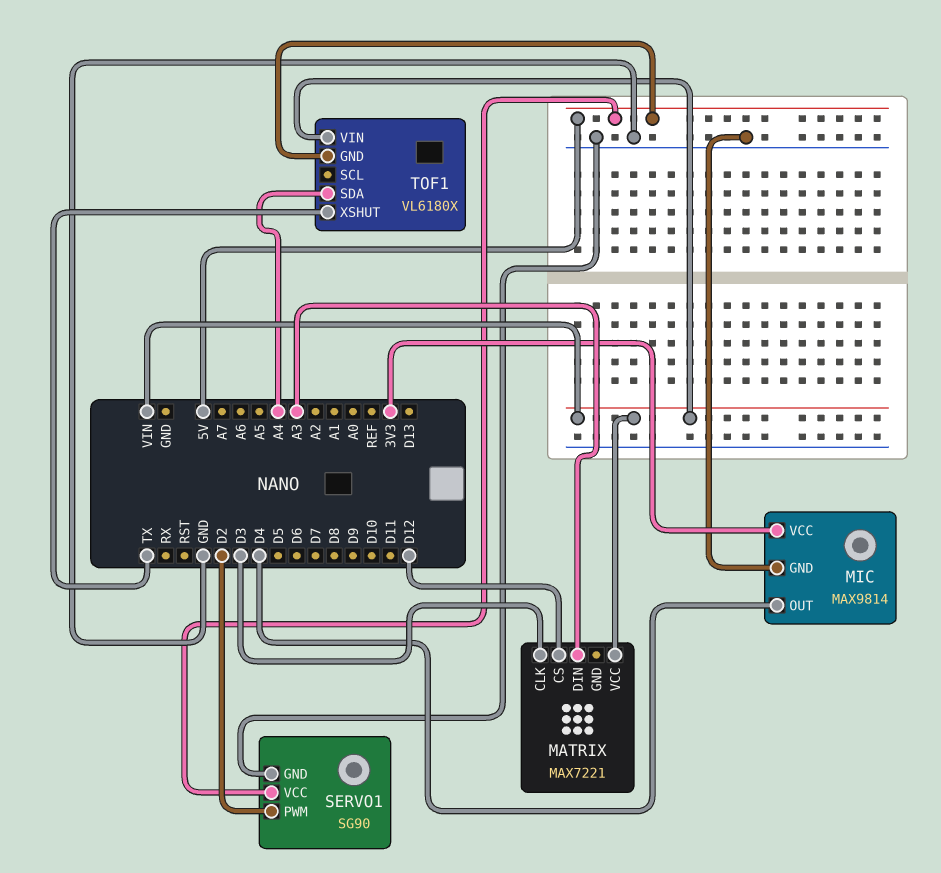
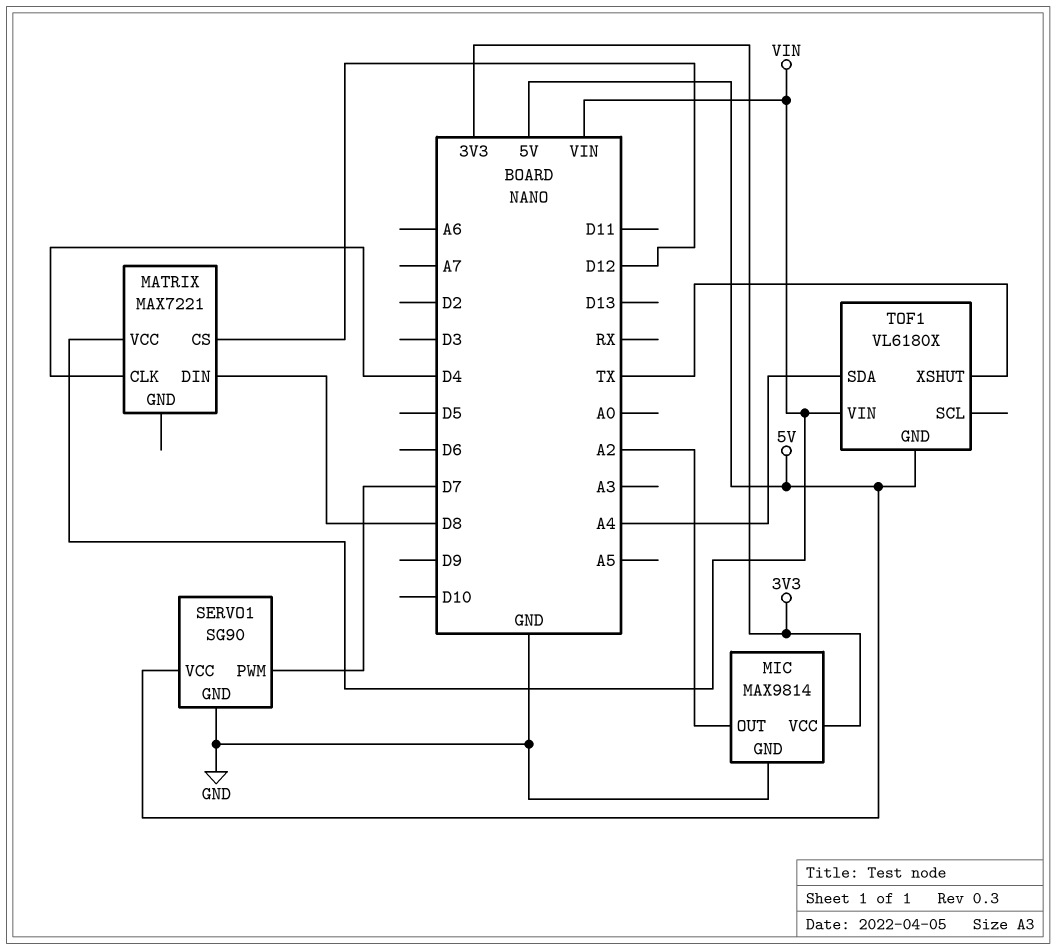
MATRIX pin CLK: D3 -> D4
MATRIX pin DIN: A3 -> D8
MIC pin OUT: D4 -> A2
SERVO1 pin PWM: D2 -> D7

